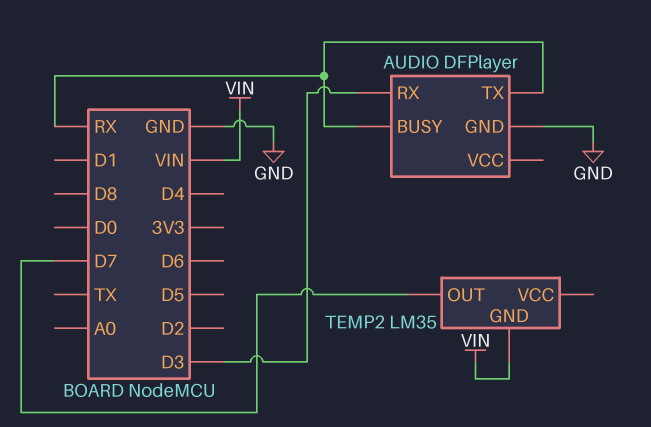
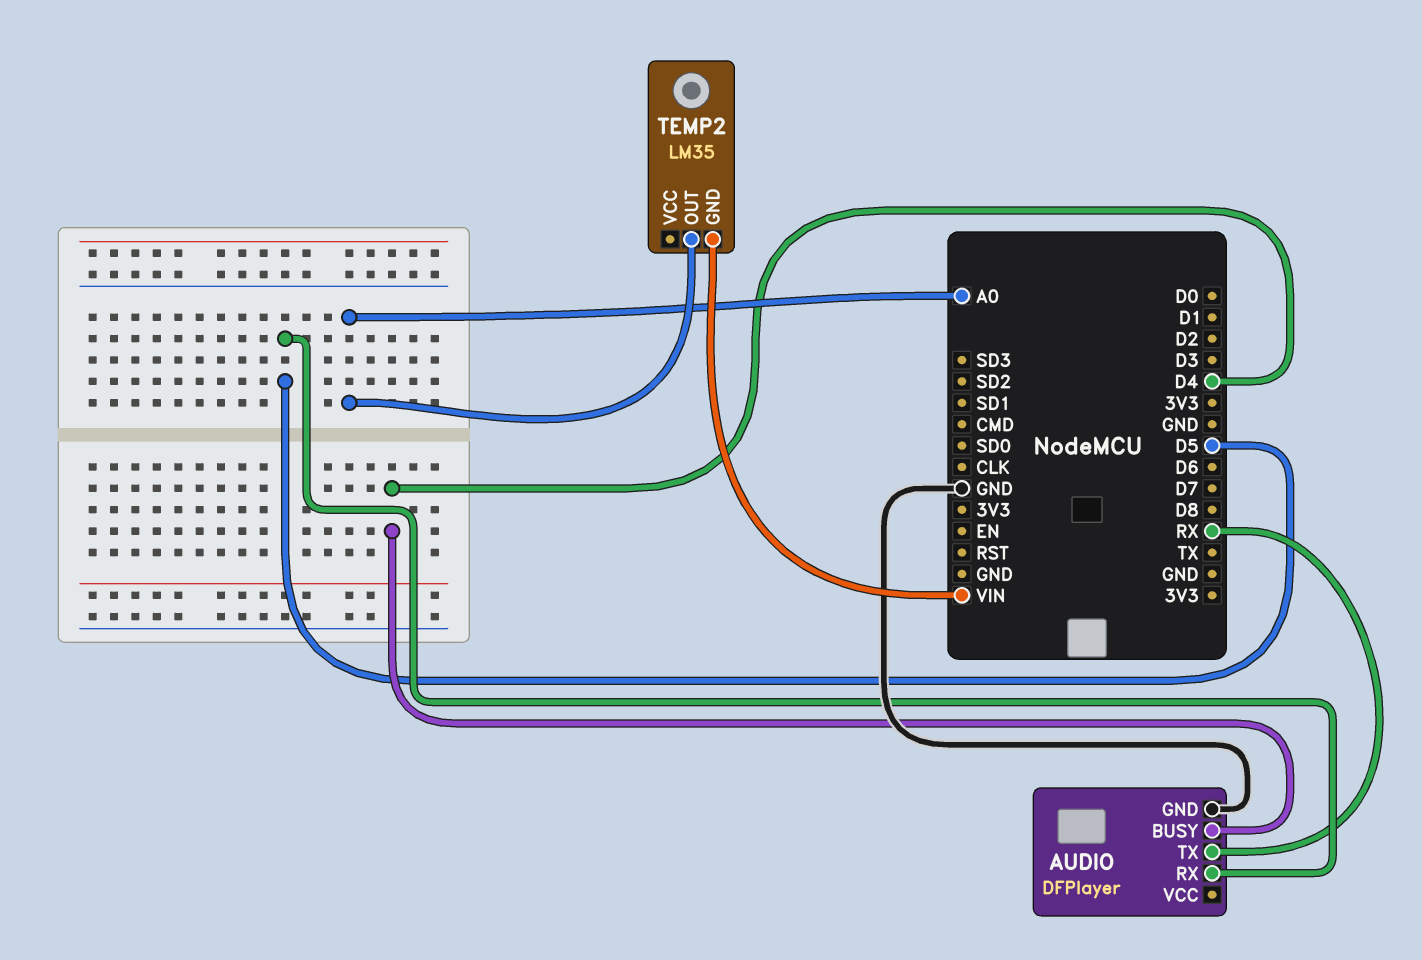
AUDIO pin BUSY: RX -> D4
AUDIO pin RX: D3 -> D5
TEMP2 pin OUT: D7 -> A0

